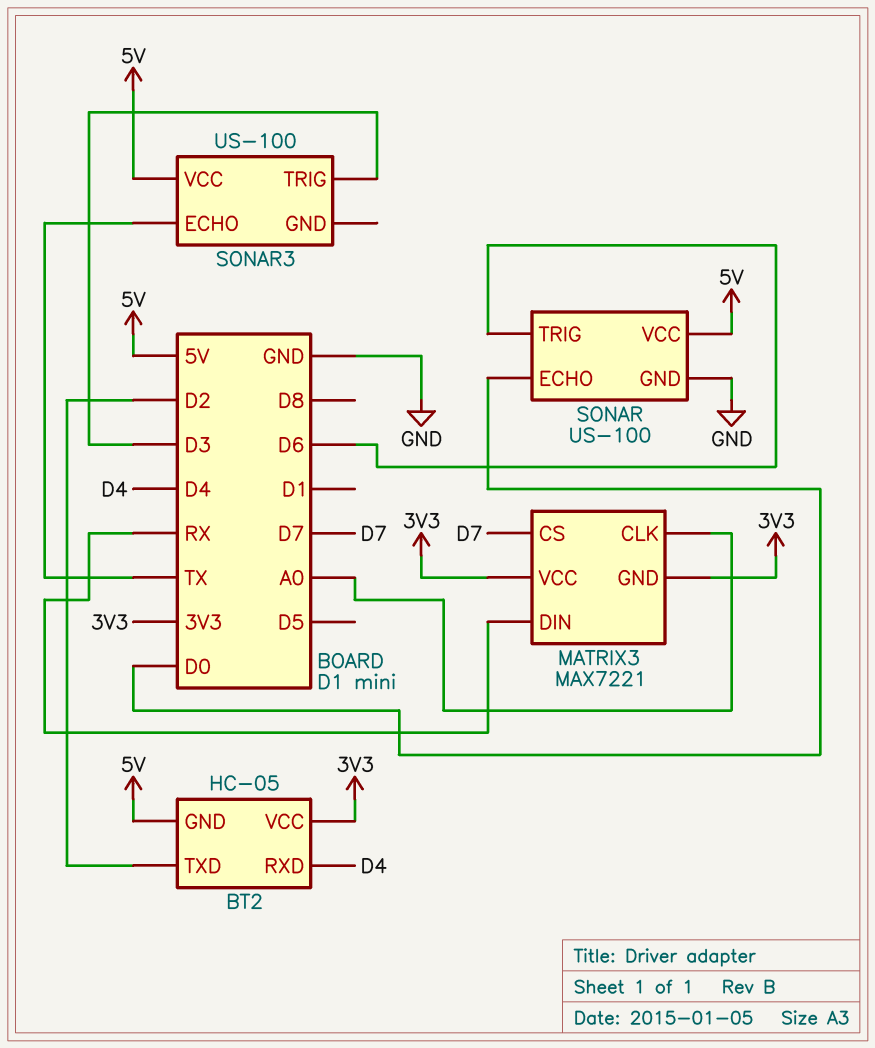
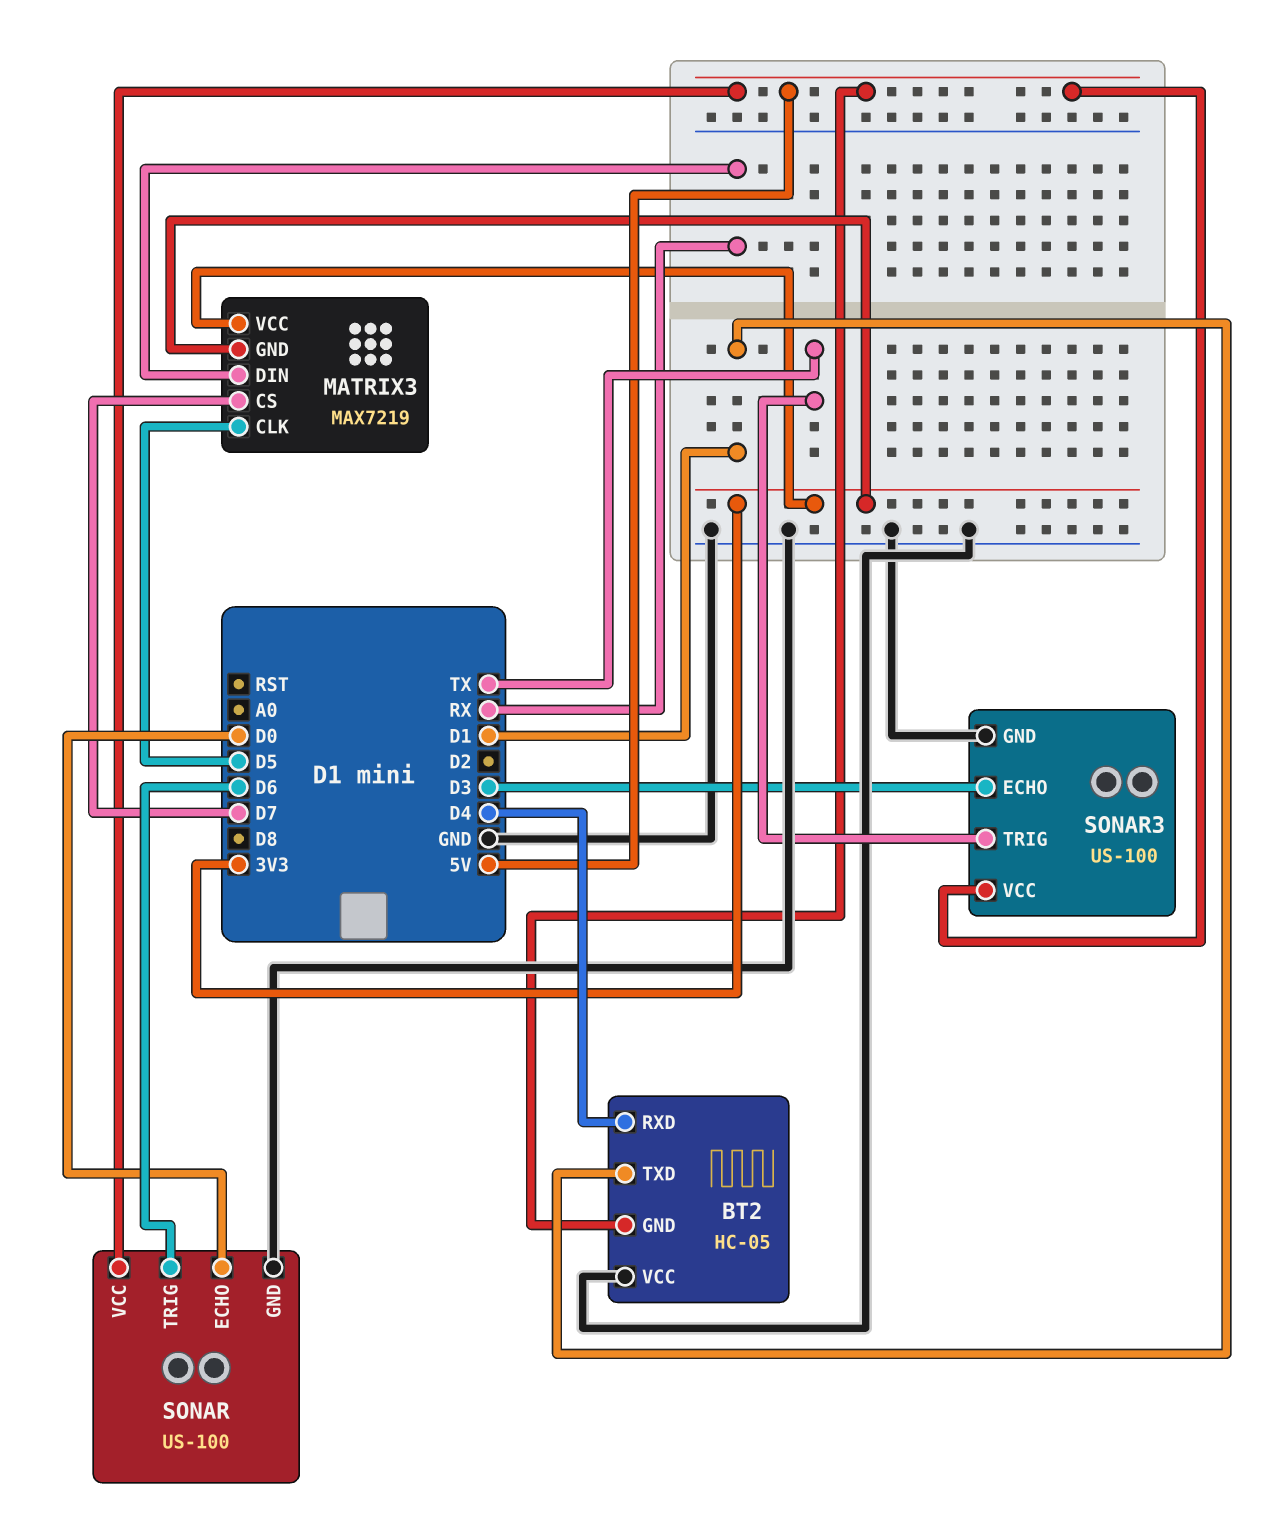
BT2 pin TXD: D2 -> D1
BT2 pin VCC: 3V3 -> GND
MATRIX3: MAX7221 -> MAX7219
MATRIX3 pin CLK: A0 -> D5
SONAR3 pin ECHO: TX -> D3
SONAR3 pin GND: none -> GND
SONAR3 pin TRIG: D3 -> TX

